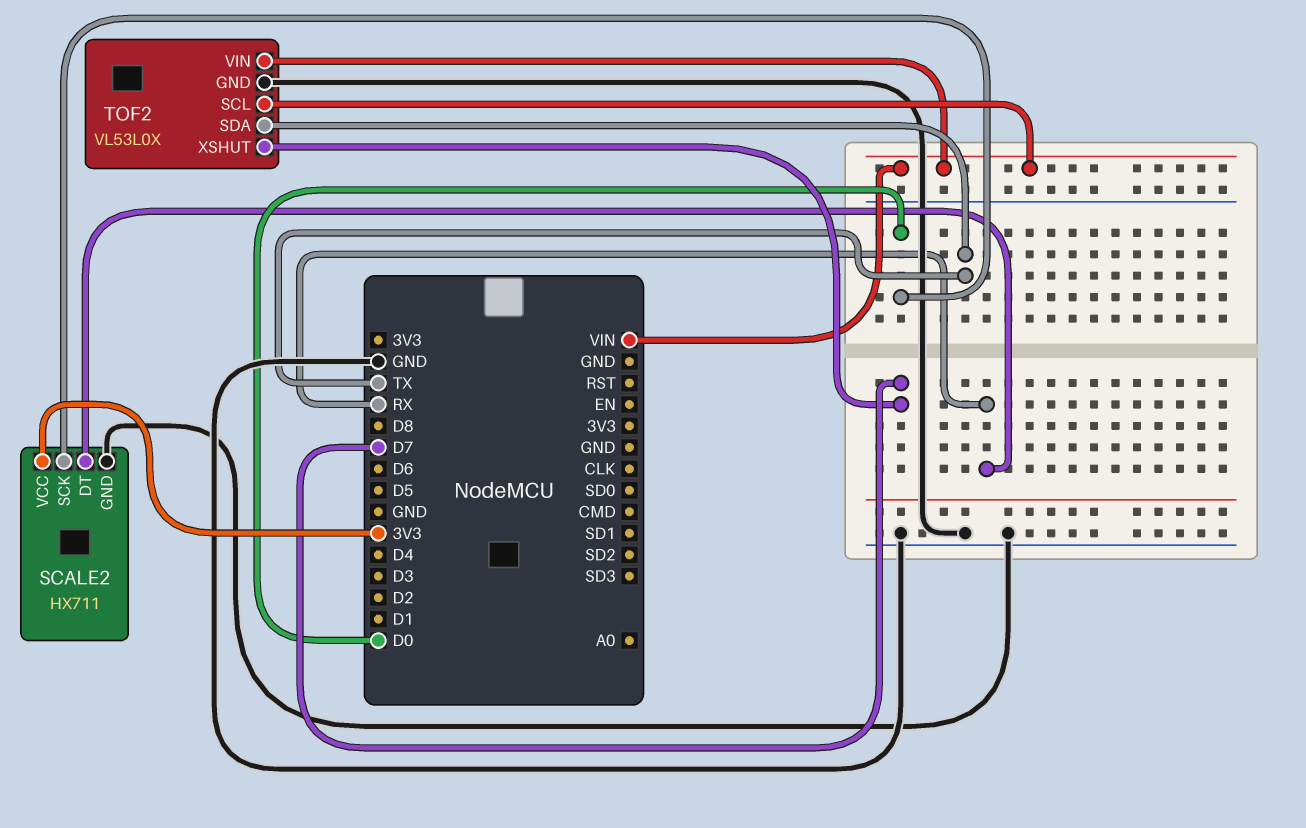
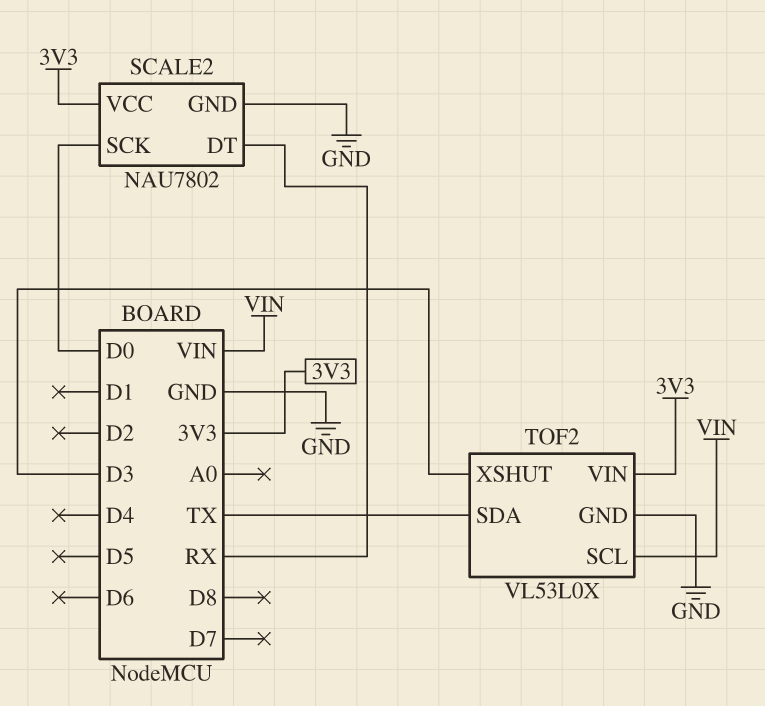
SCALE2: HX711 -> NAU7802
TOF2 pin VIN: VIN -> 3V3
TOF2 pin XSHUT: D7 -> D3

